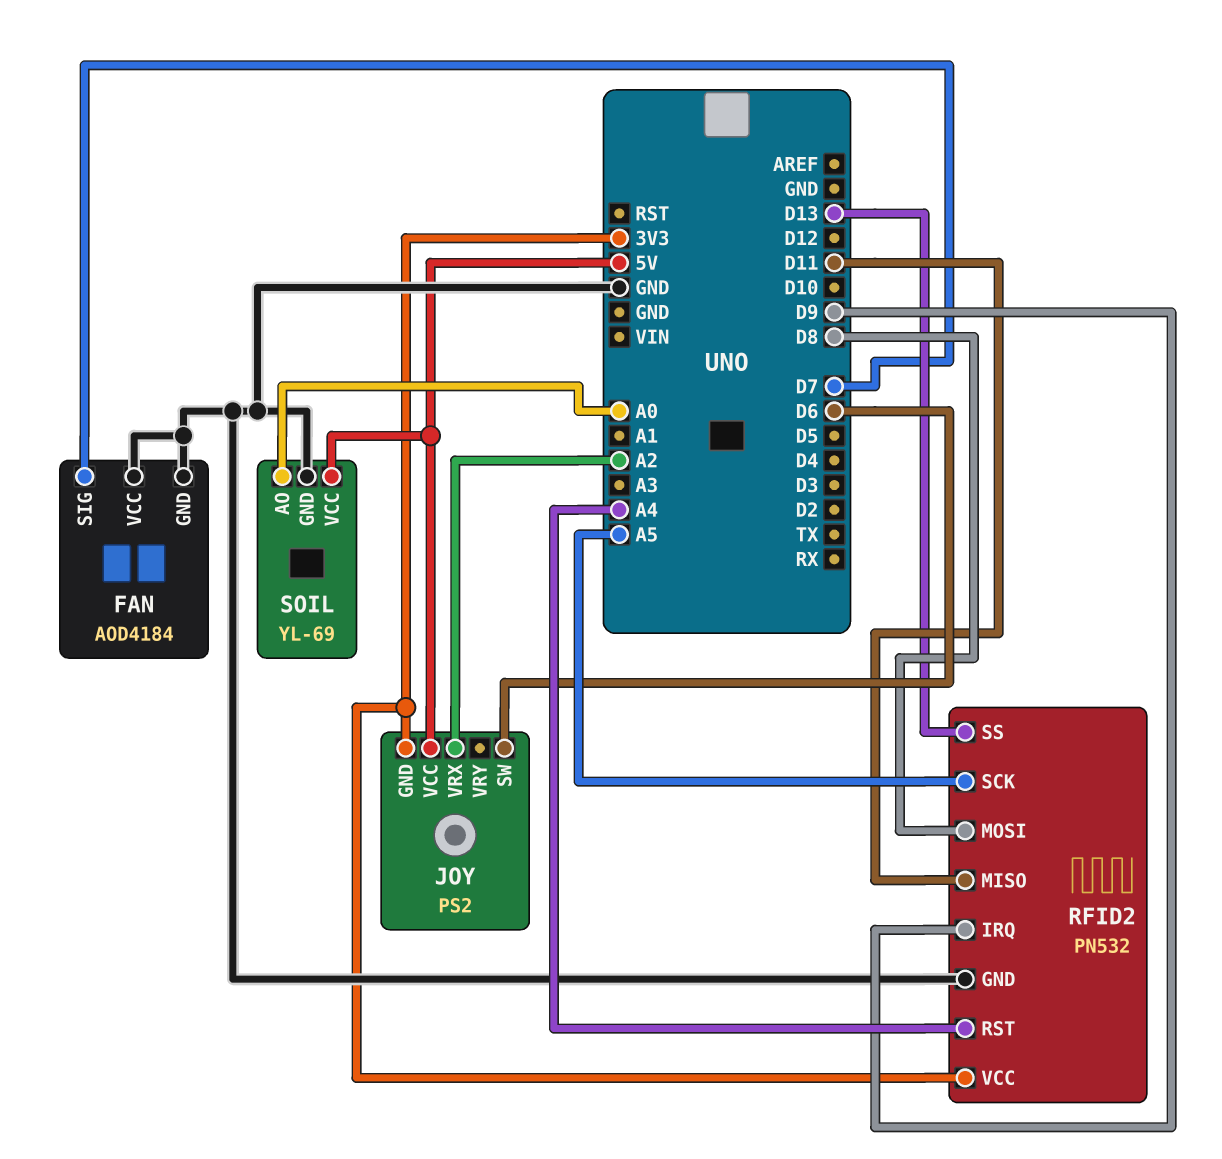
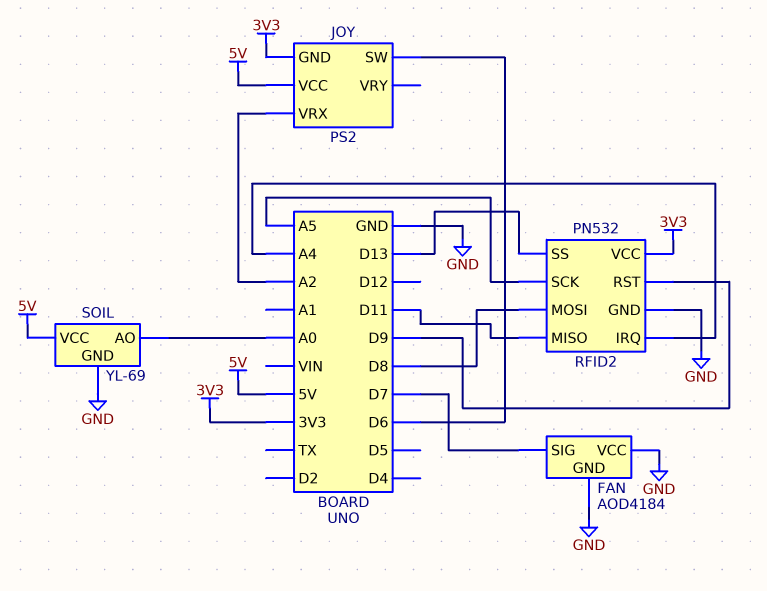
RFID2 pin IRQ: D9 -> A4
RFID2 pin RST: A4 -> D9

